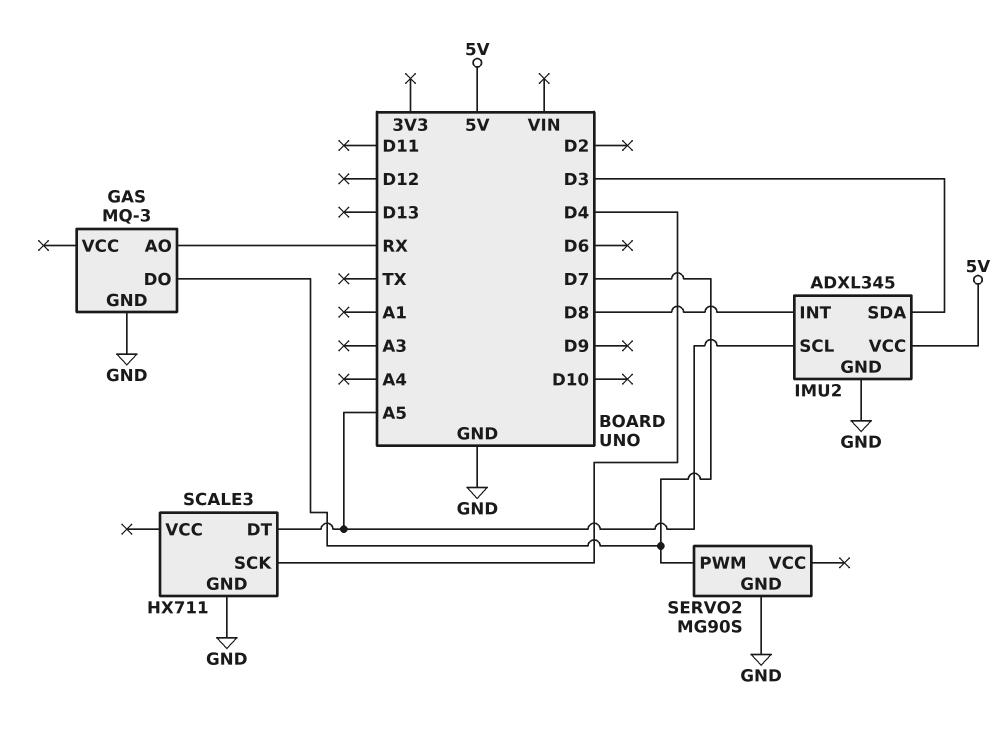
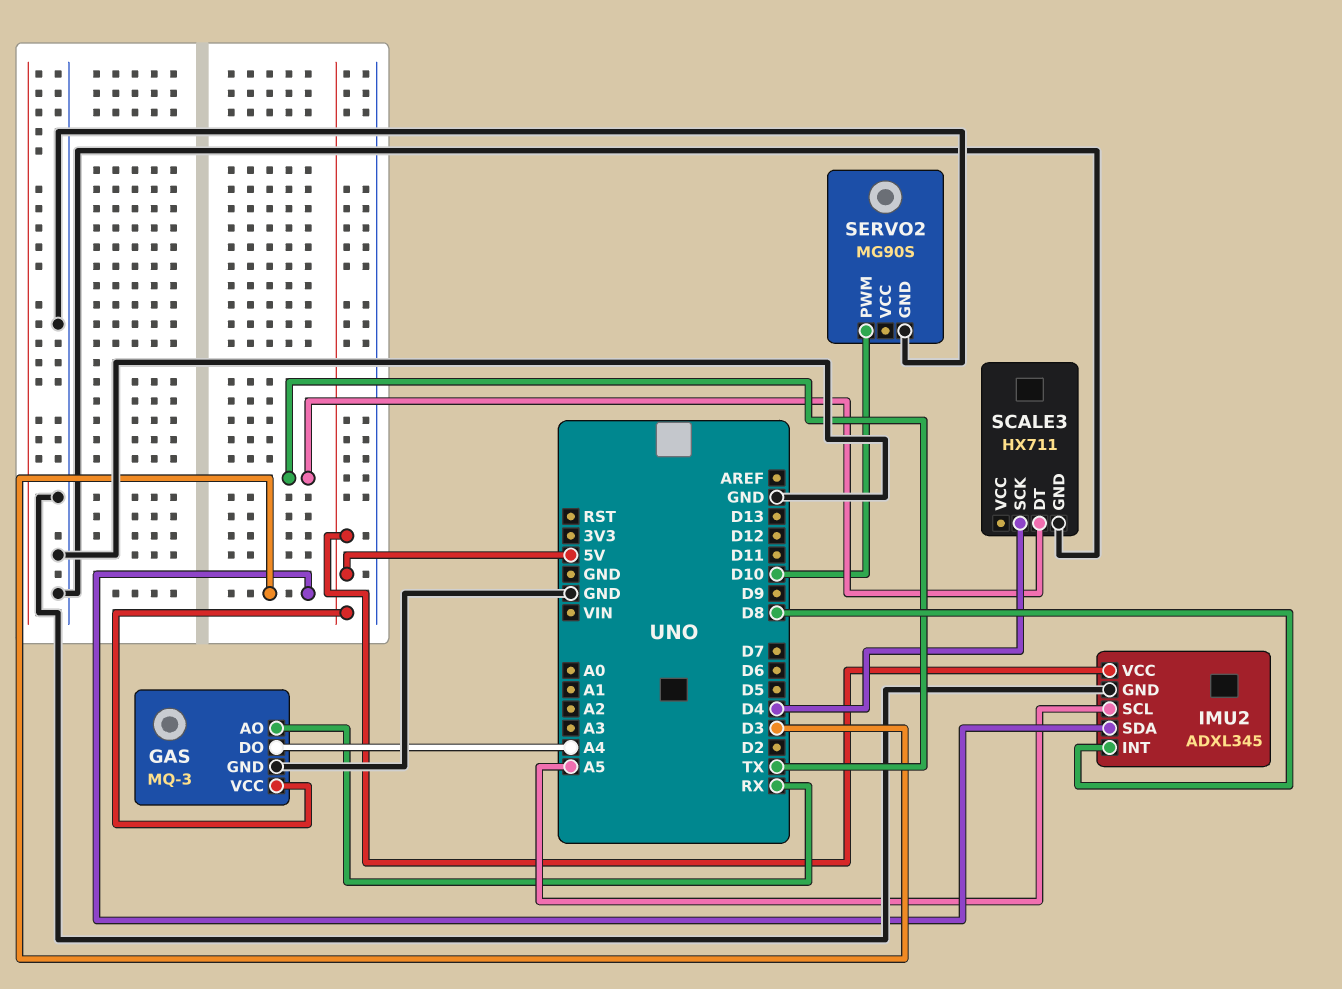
GAS pin DO: D7 -> A4
GAS pin VCC: none -> 5V
SCALE3 pin DT: A5 -> TX
SERVO2 pin PWM: D7 -> D10

